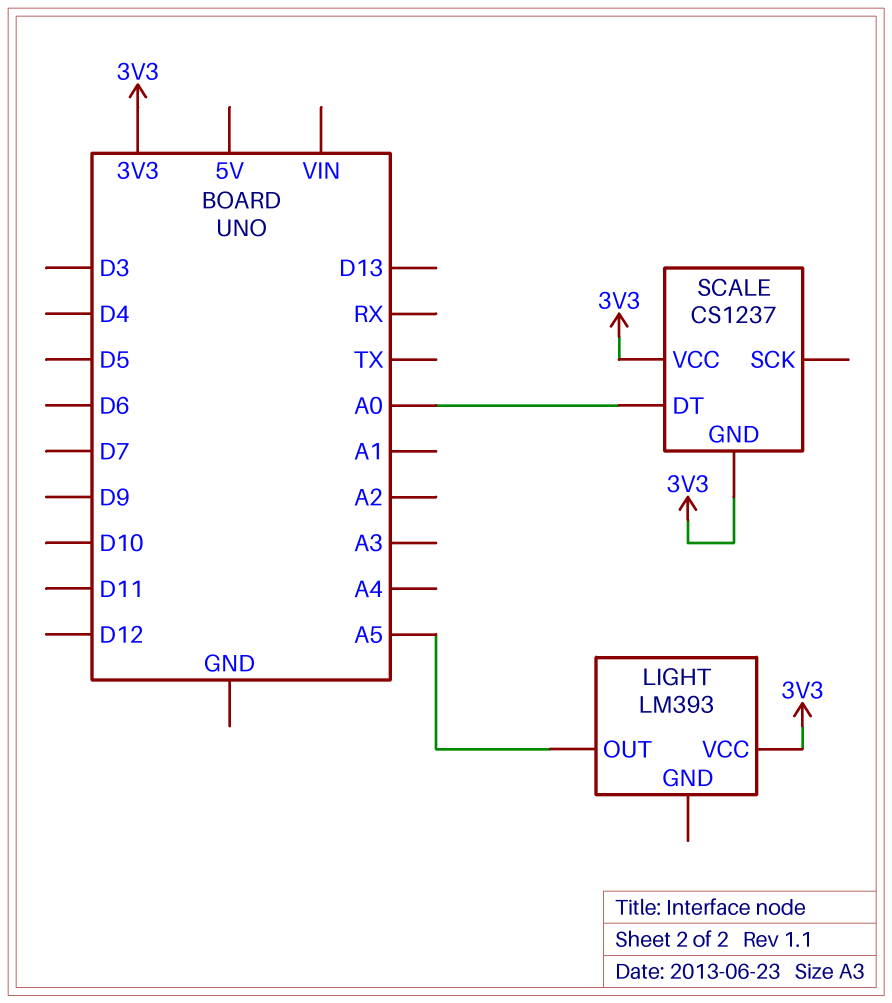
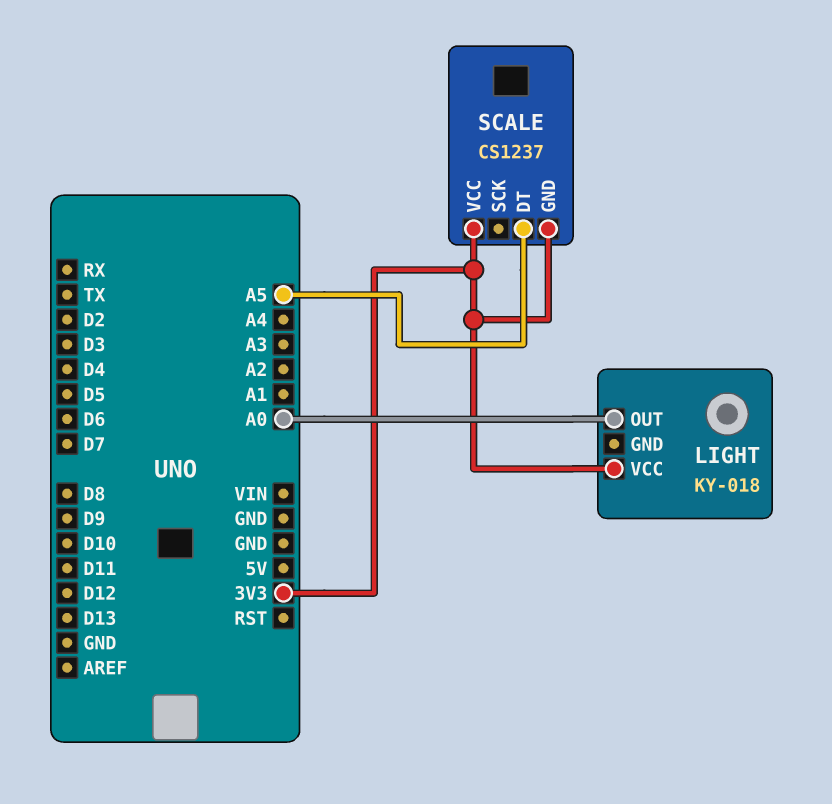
LIGHT: LM393 -> KY-018
LIGHT pin OUT: A5 -> A0
SCALE pin DT: A0 -> A5

